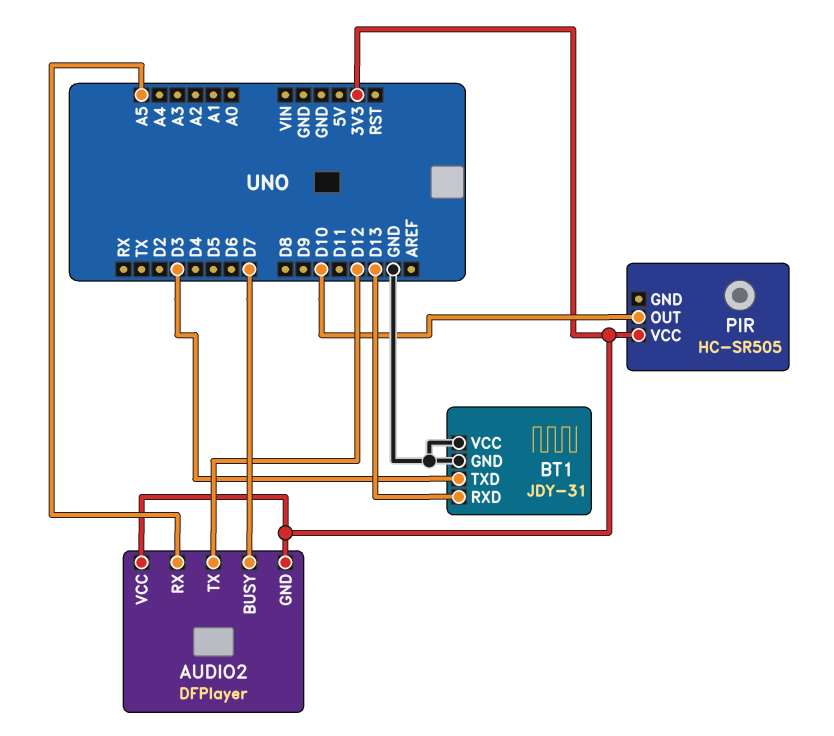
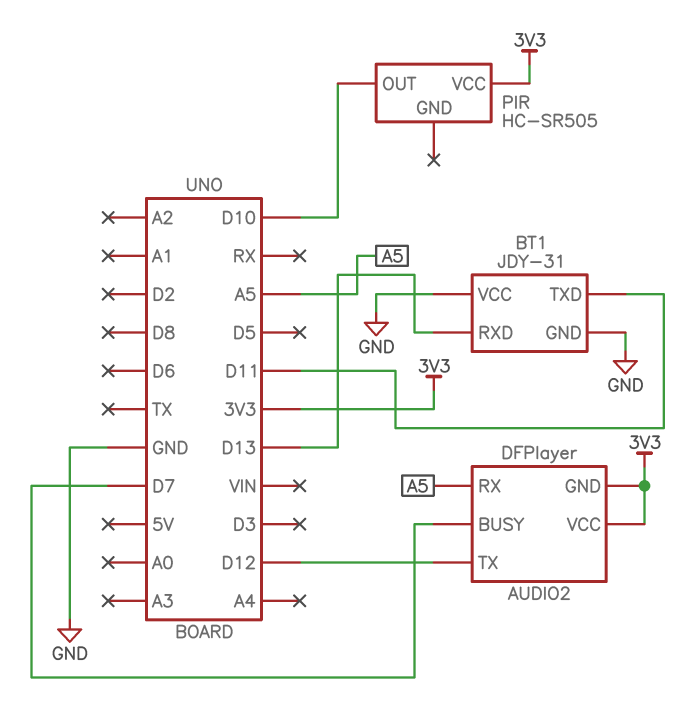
BT1 pin TXD: D3 -> D11

